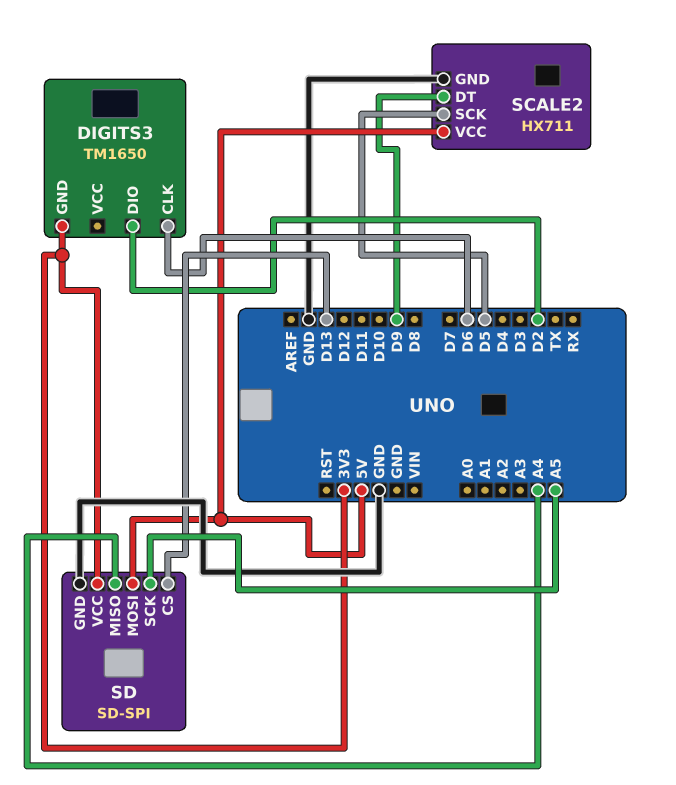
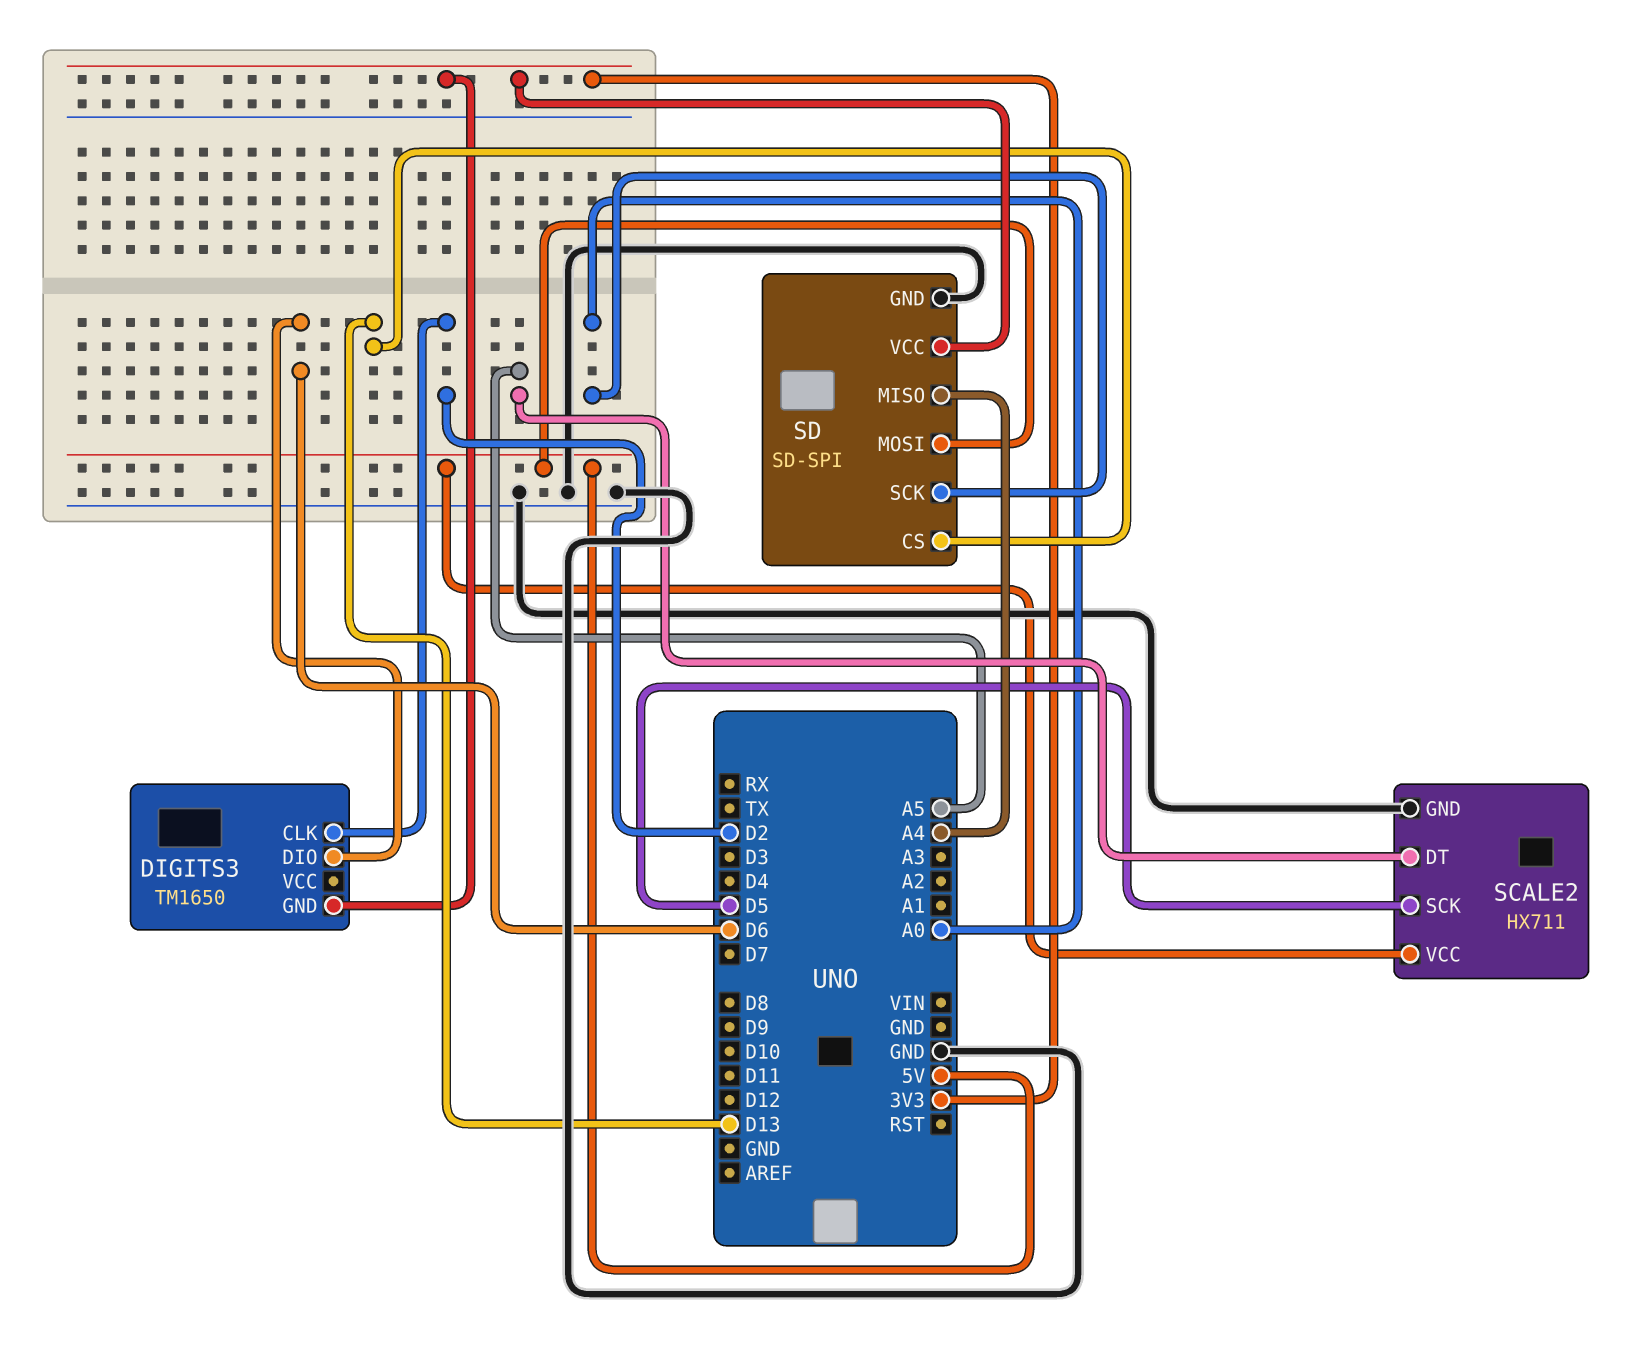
DIGITS3 pin CLK: D6 -> D2
DIGITS3 pin DIO: D2 -> D6
SCALE2 pin DT: D9 -> A5
SD pin SCK: A5 -> A0

